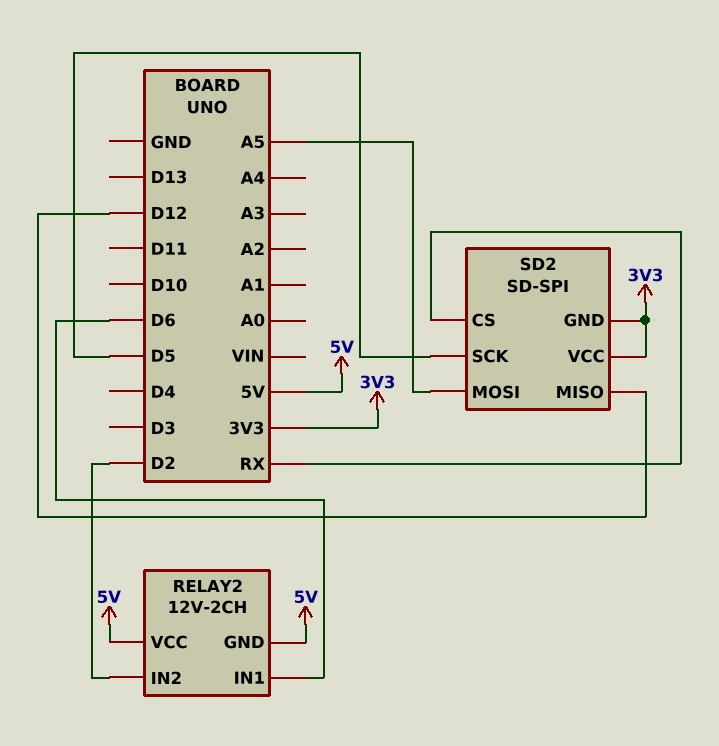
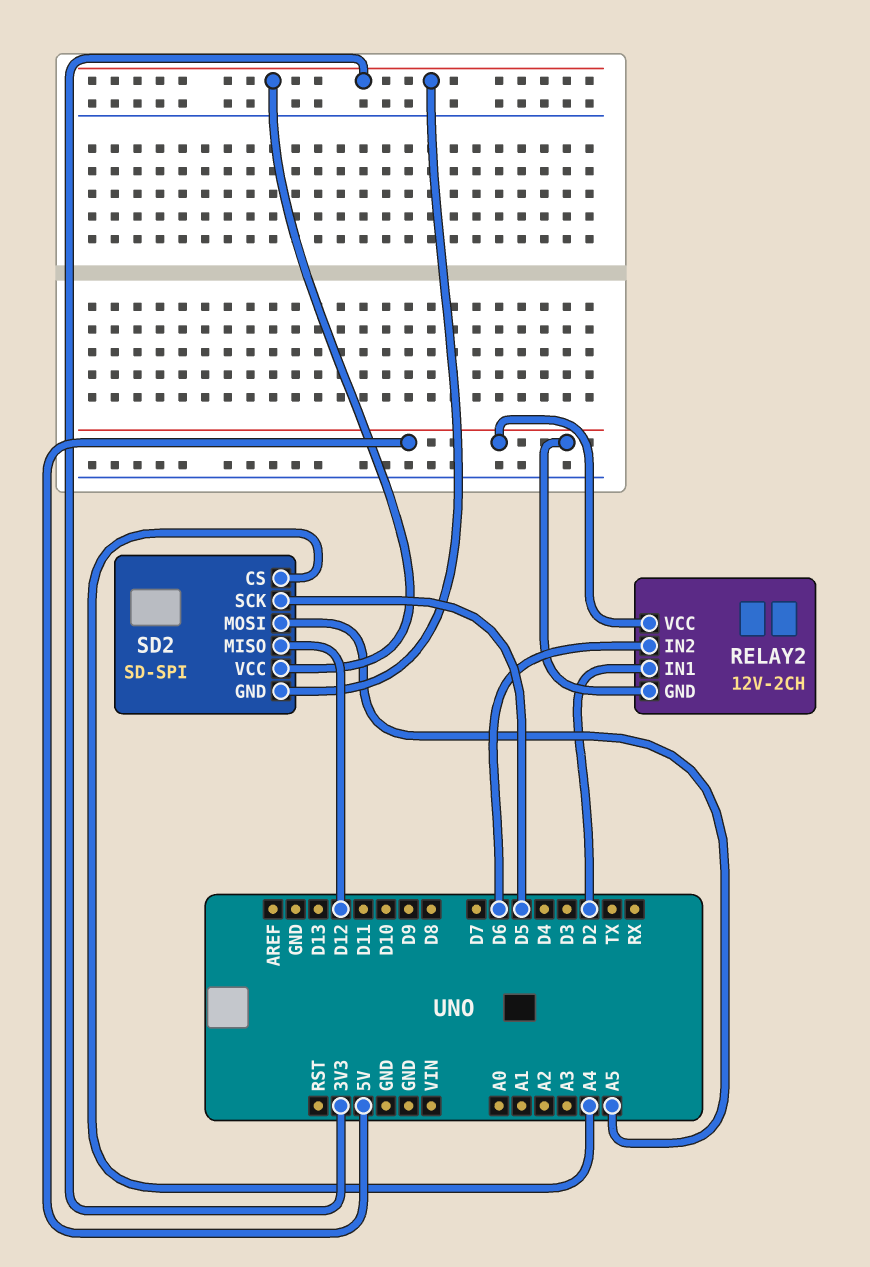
RELAY2 pin IN1: D6 -> D2
RELAY2 pin IN2: D2 -> D6
SD2 pin CS: RX -> A4

